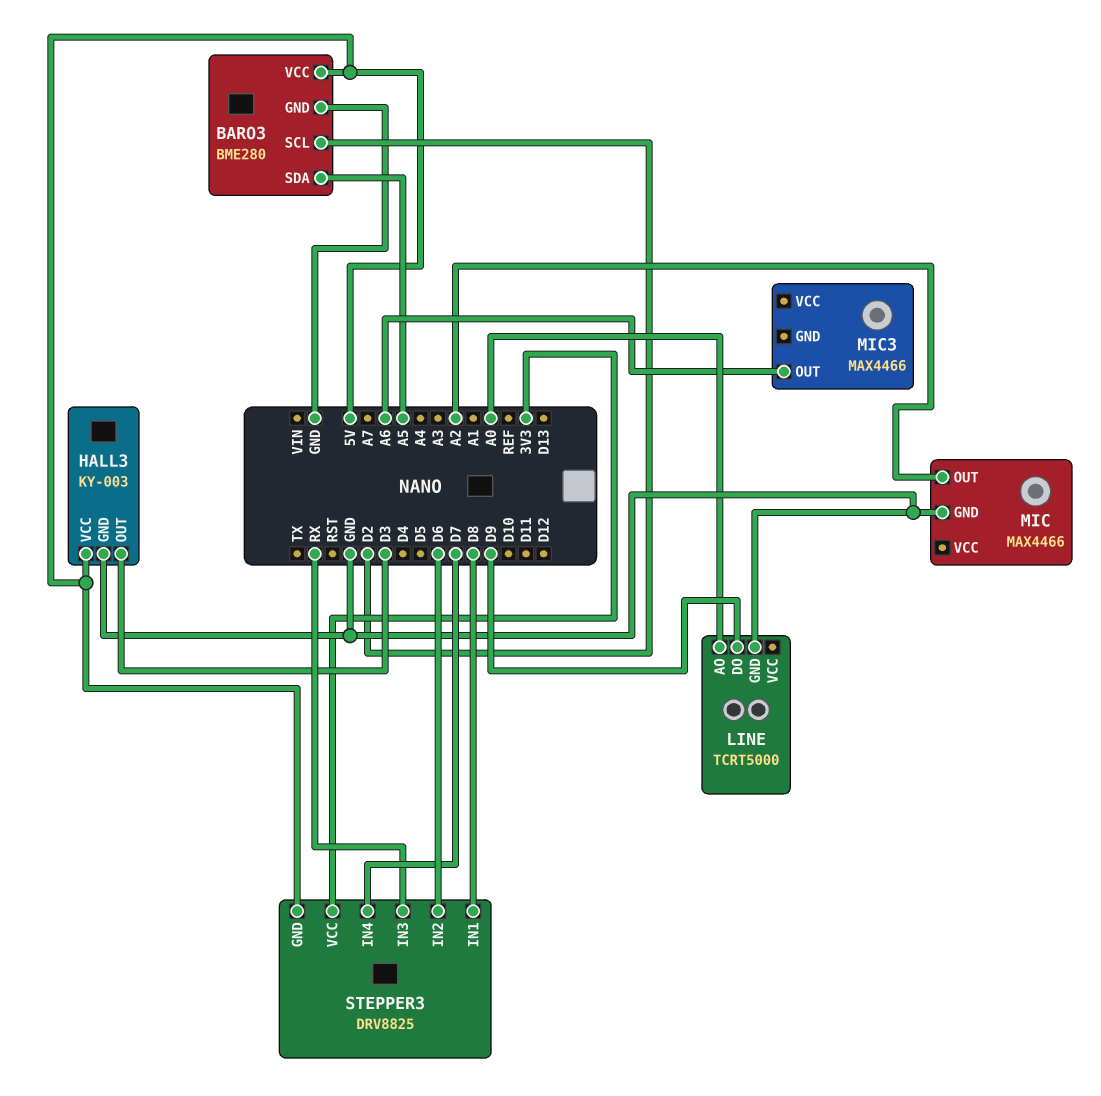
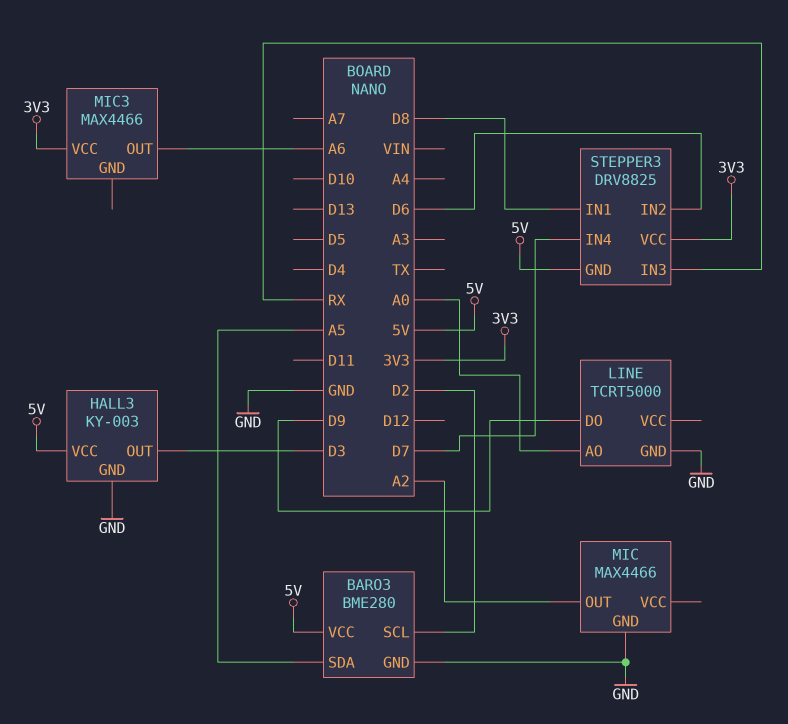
MIC3 pin VCC: none -> 3V3

